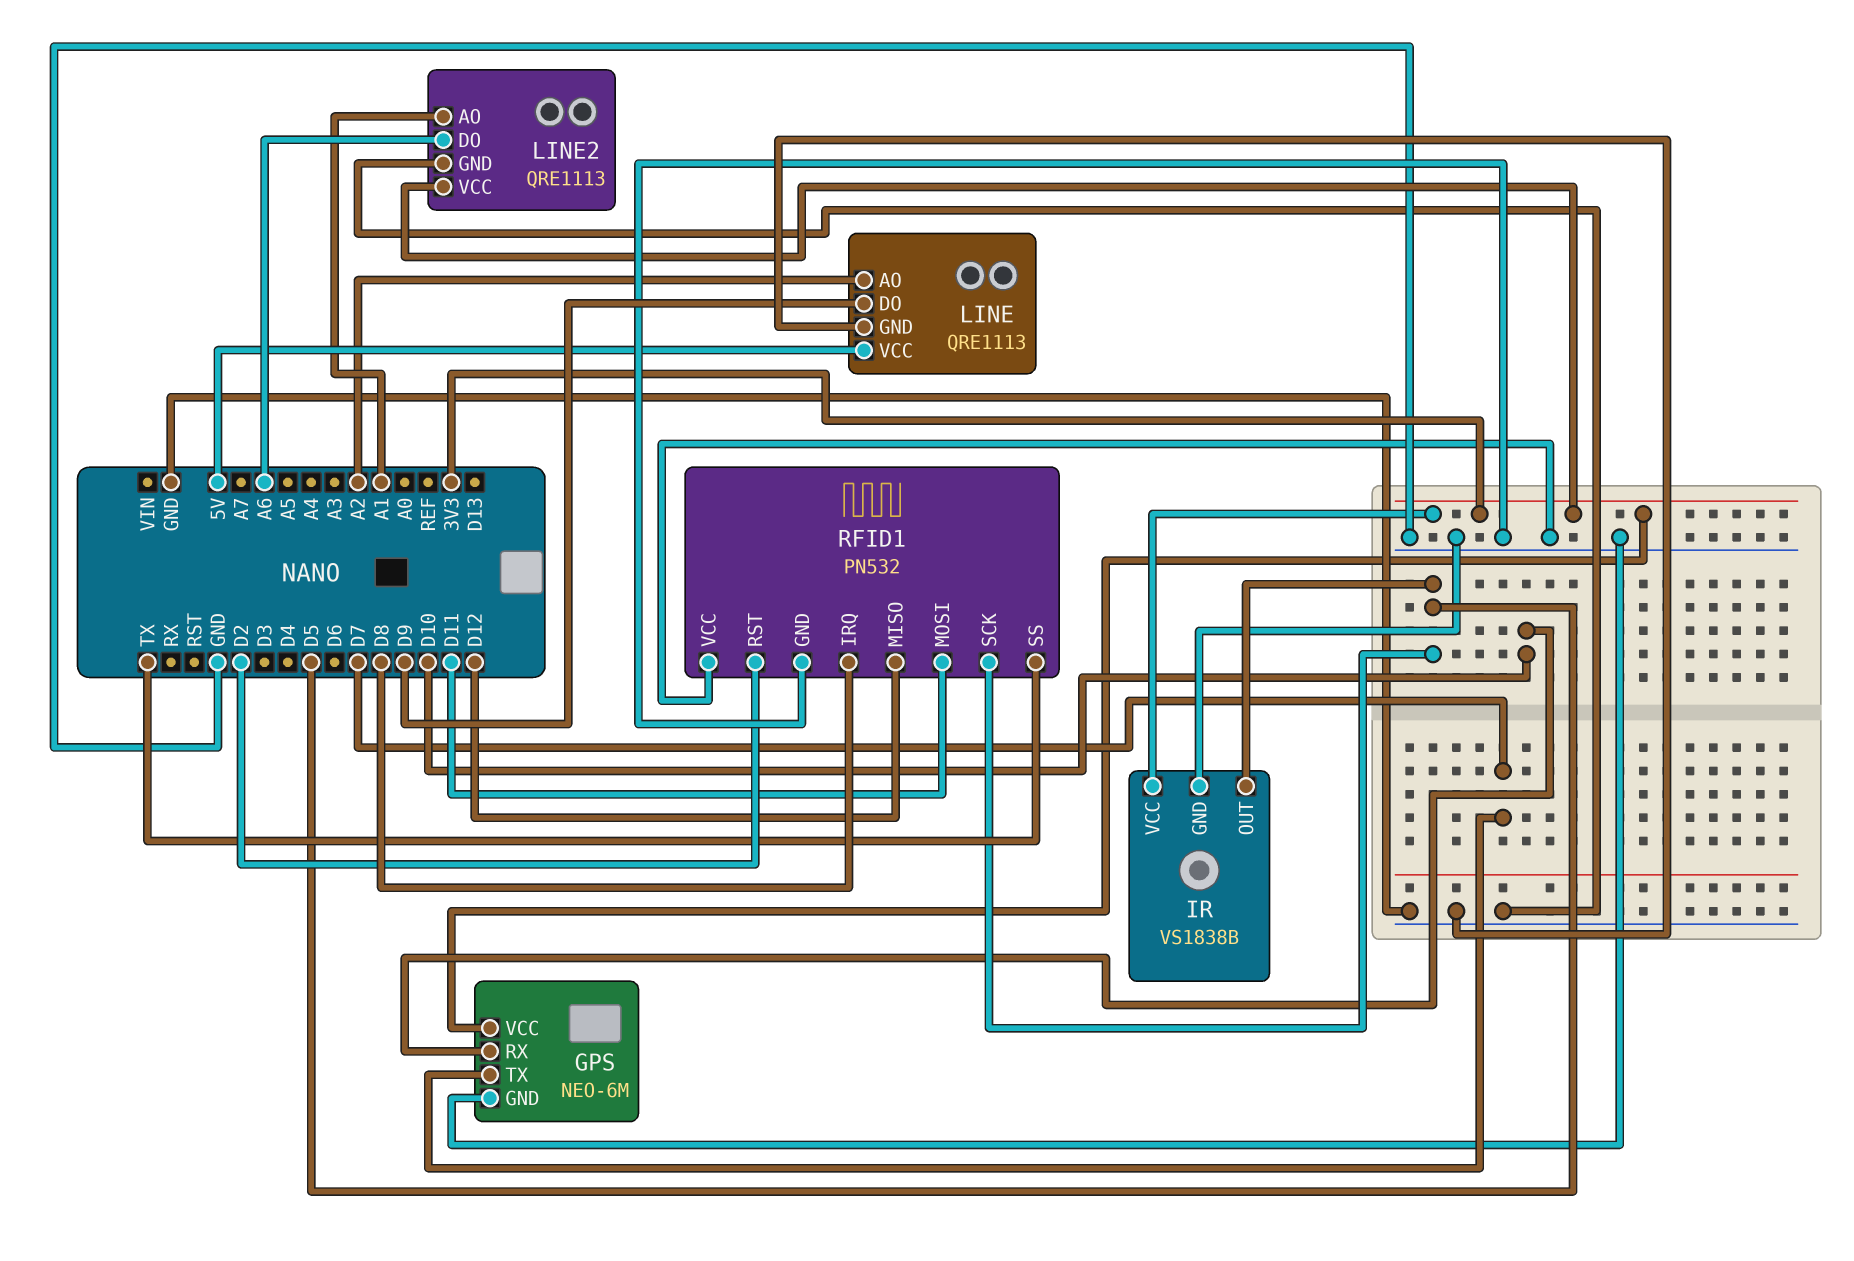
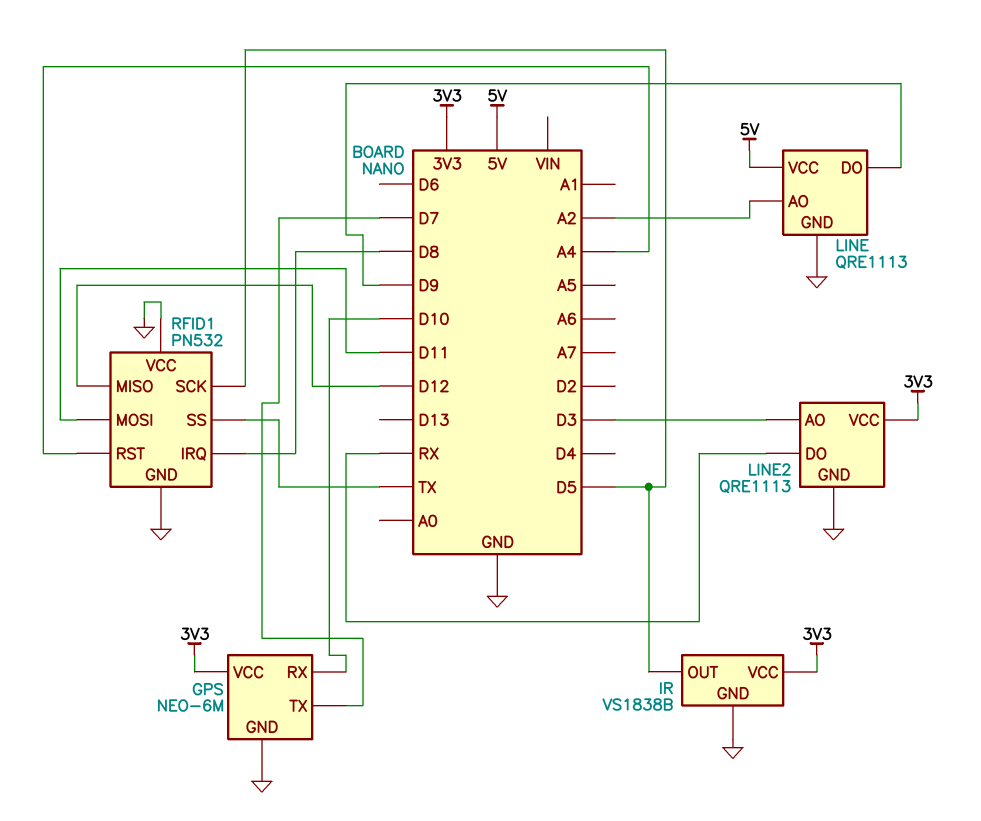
LINE2 pin AO: A1 -> D3
LINE2 pin DO: A6 -> RX
RFID1 pin RST: D2 -> A4

